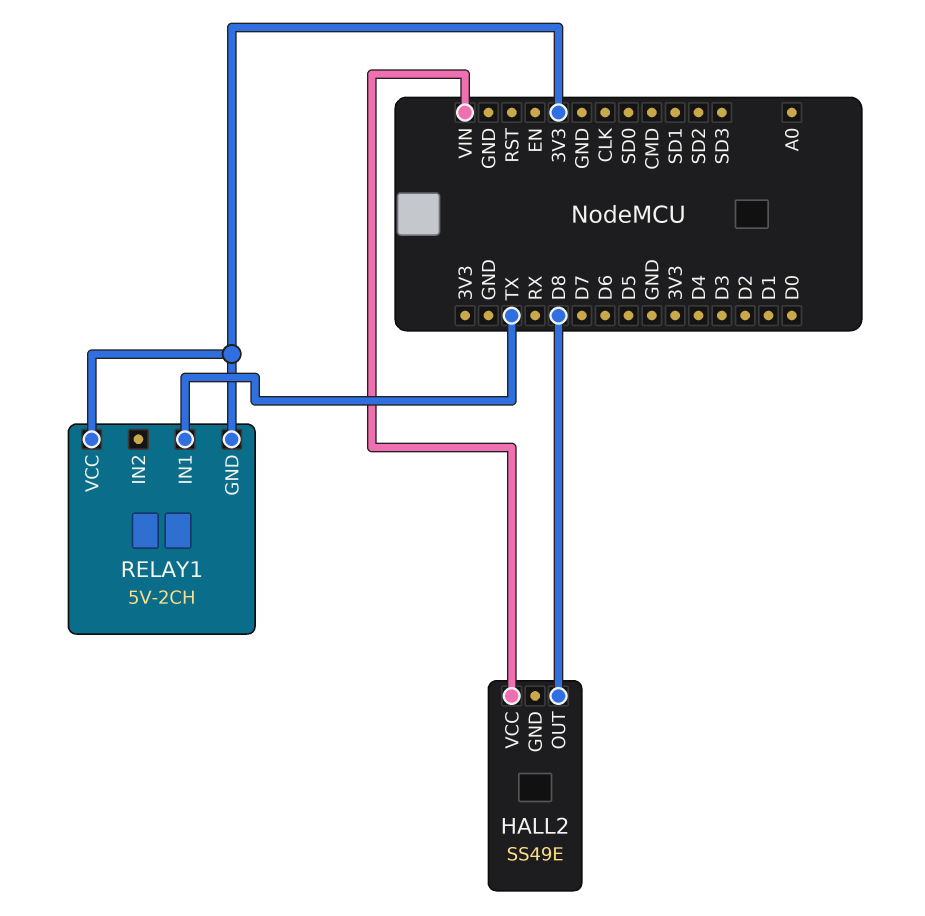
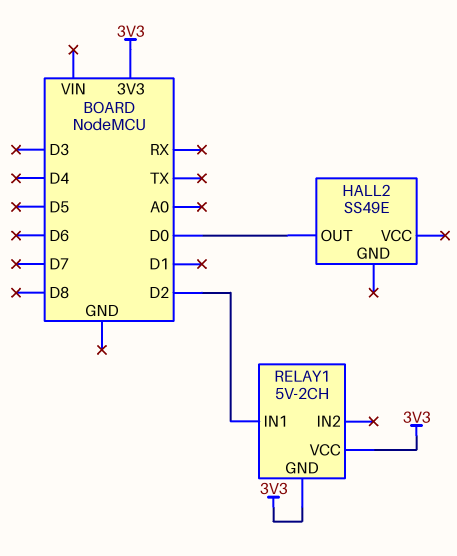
HALL2 pin OUT: D8 -> D0
HALL2 pin VCC: VIN -> none
RELAY1 pin IN1: TX -> D2

